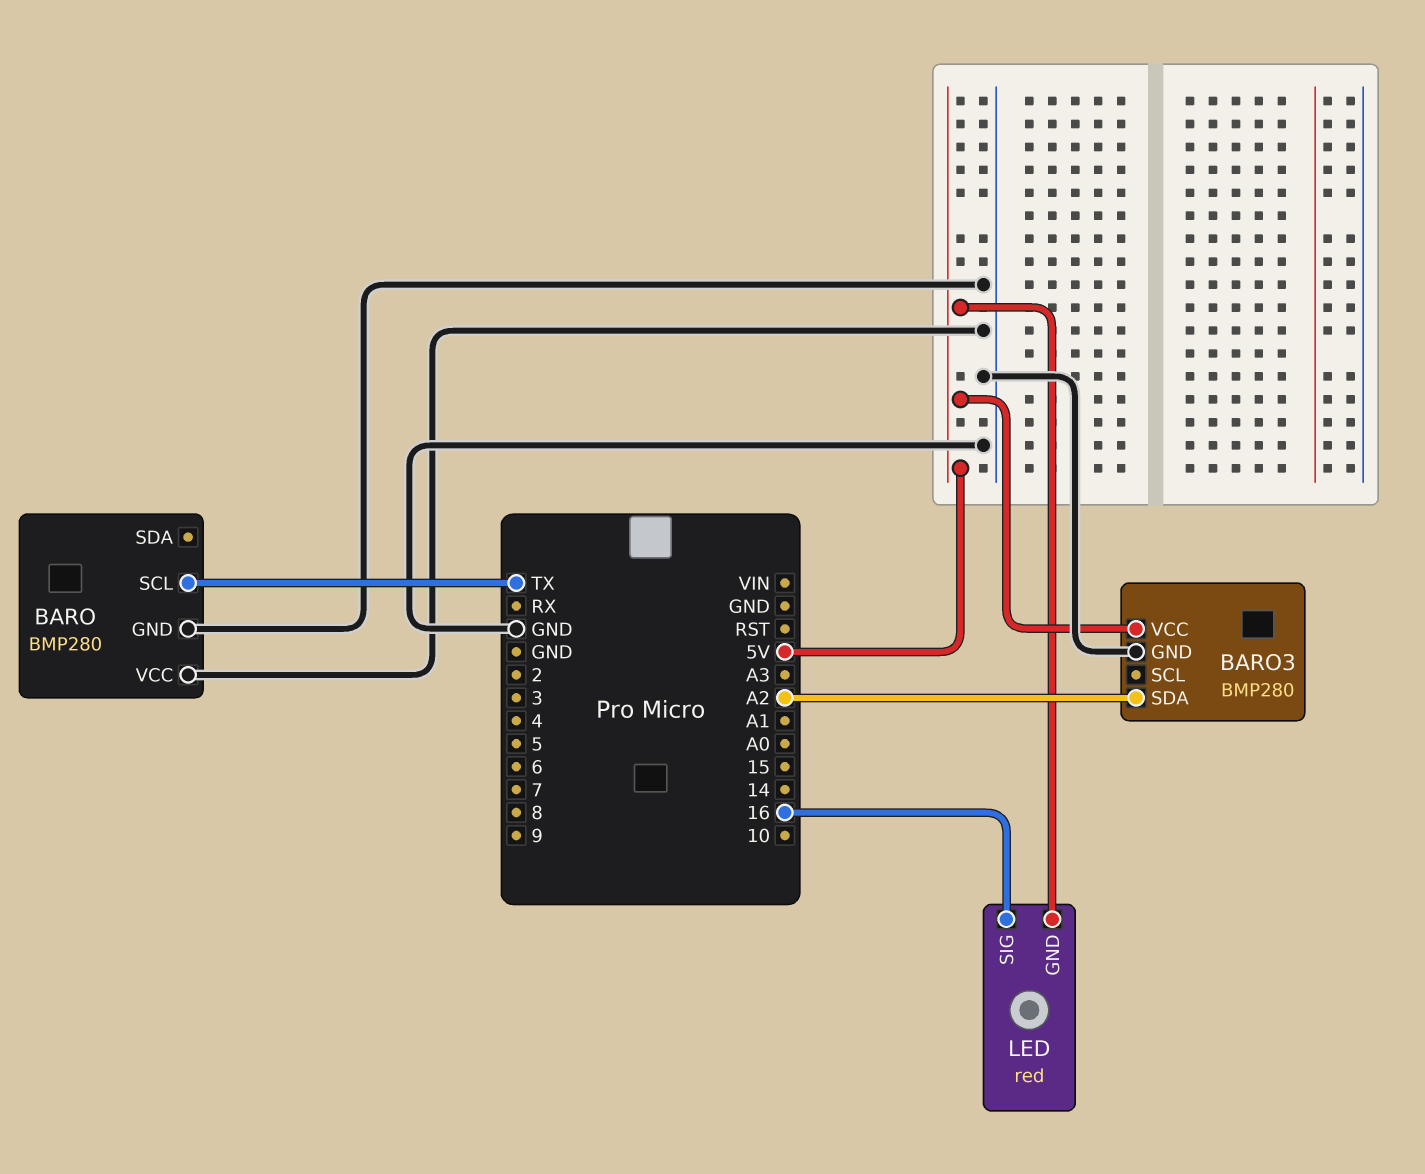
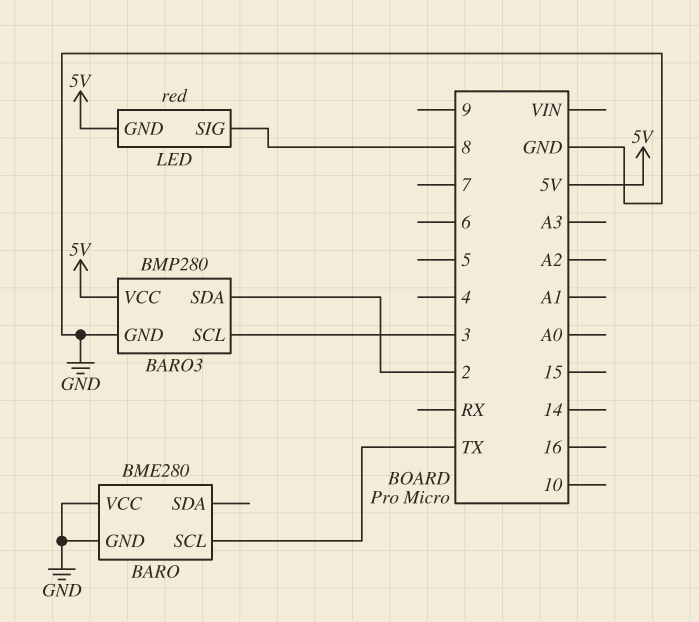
BARO: BMP280 -> BME280
BARO3 pin SCL: none -> 3
BARO3 pin SDA: A2 -> 2
LED pin SIG: 16 -> 8

